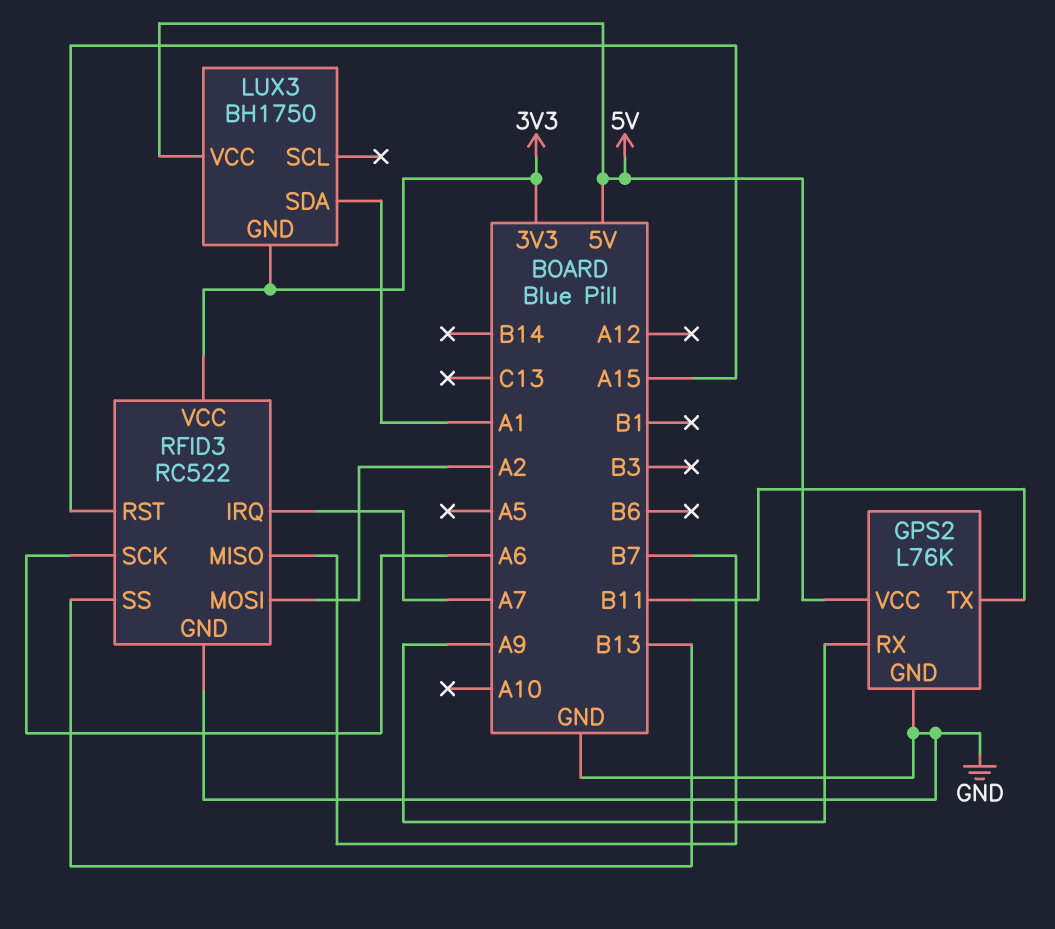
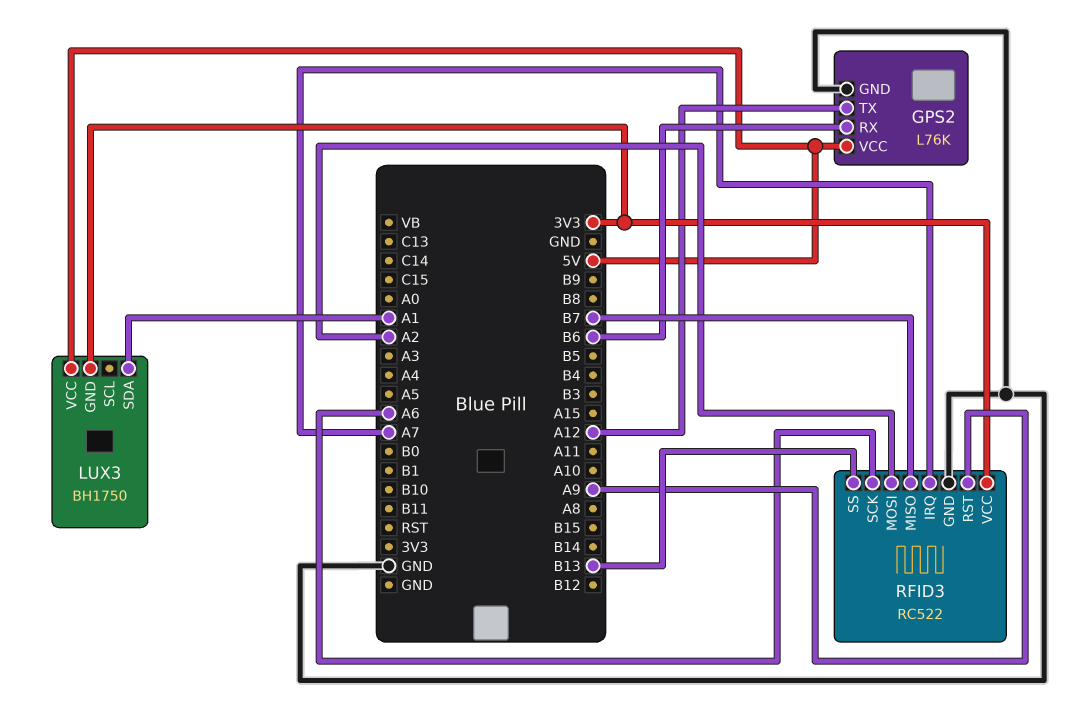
GPS2 pin RX: A9 -> B6
GPS2 pin TX: B11 -> A12
RFID3 pin RST: A15 -> A9

